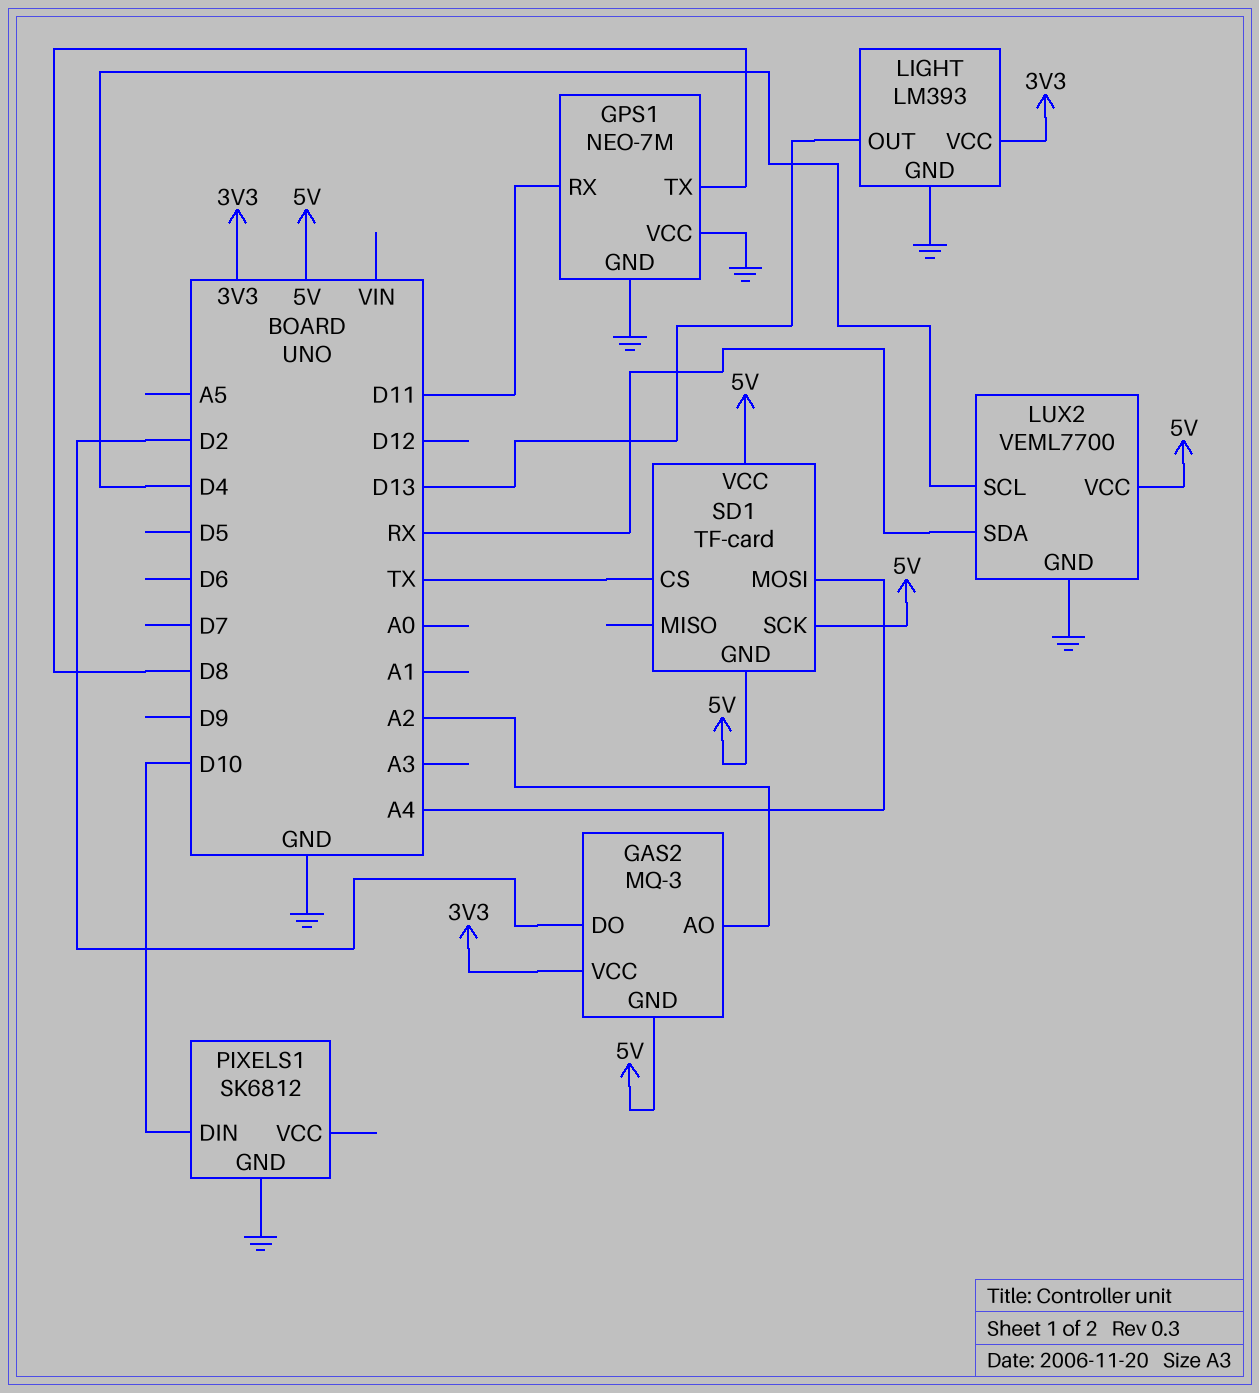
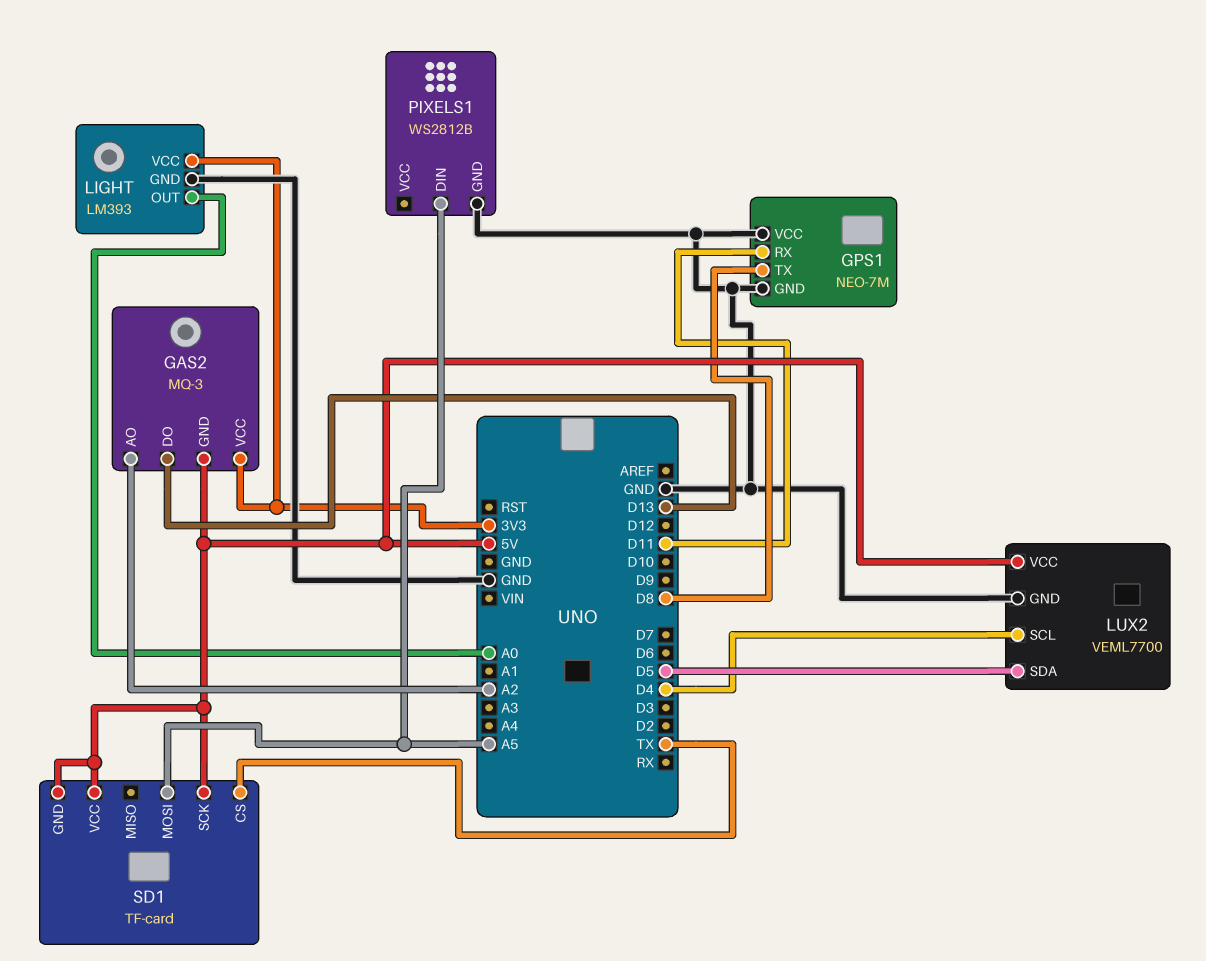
GAS2 pin DO: D2 -> D13
LIGHT pin OUT: D13 -> A0
LUX2 pin SDA: RX -> D5
PIXELS1: SK6812 -> WS2812B
PIXELS1 pin DIN: D10 -> A5
SD1 pin MOSI: A4 -> A5

